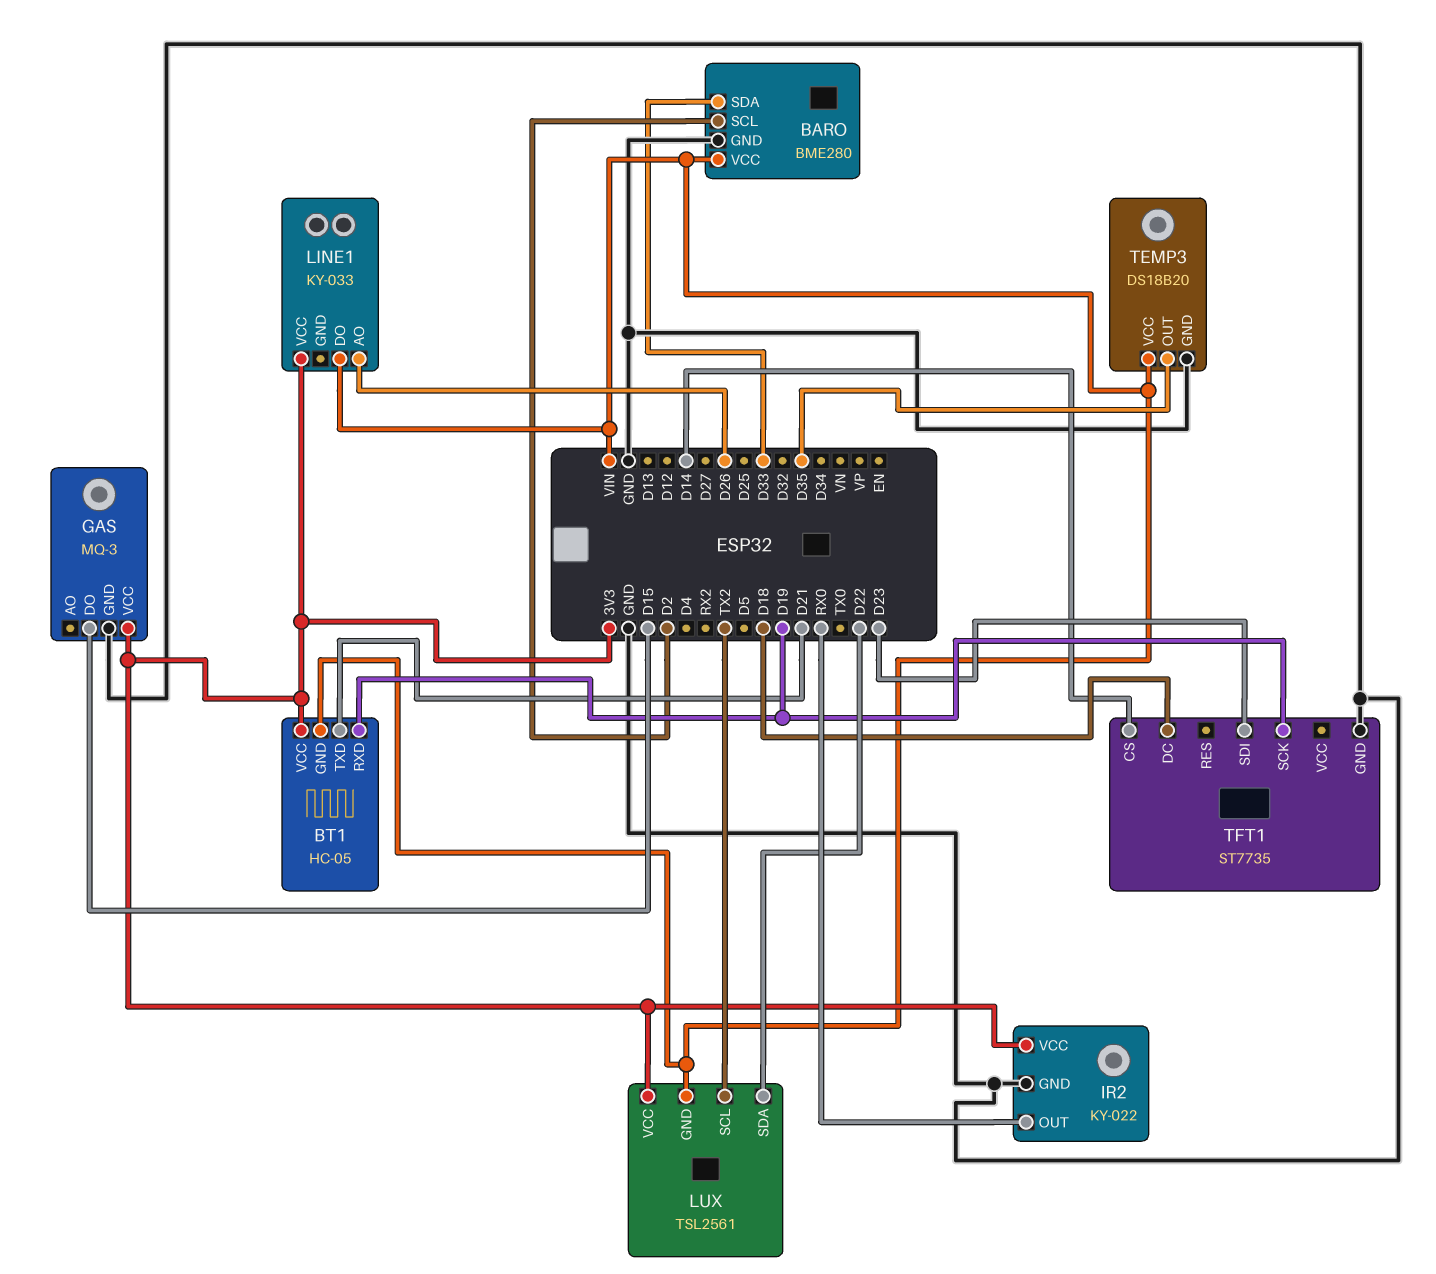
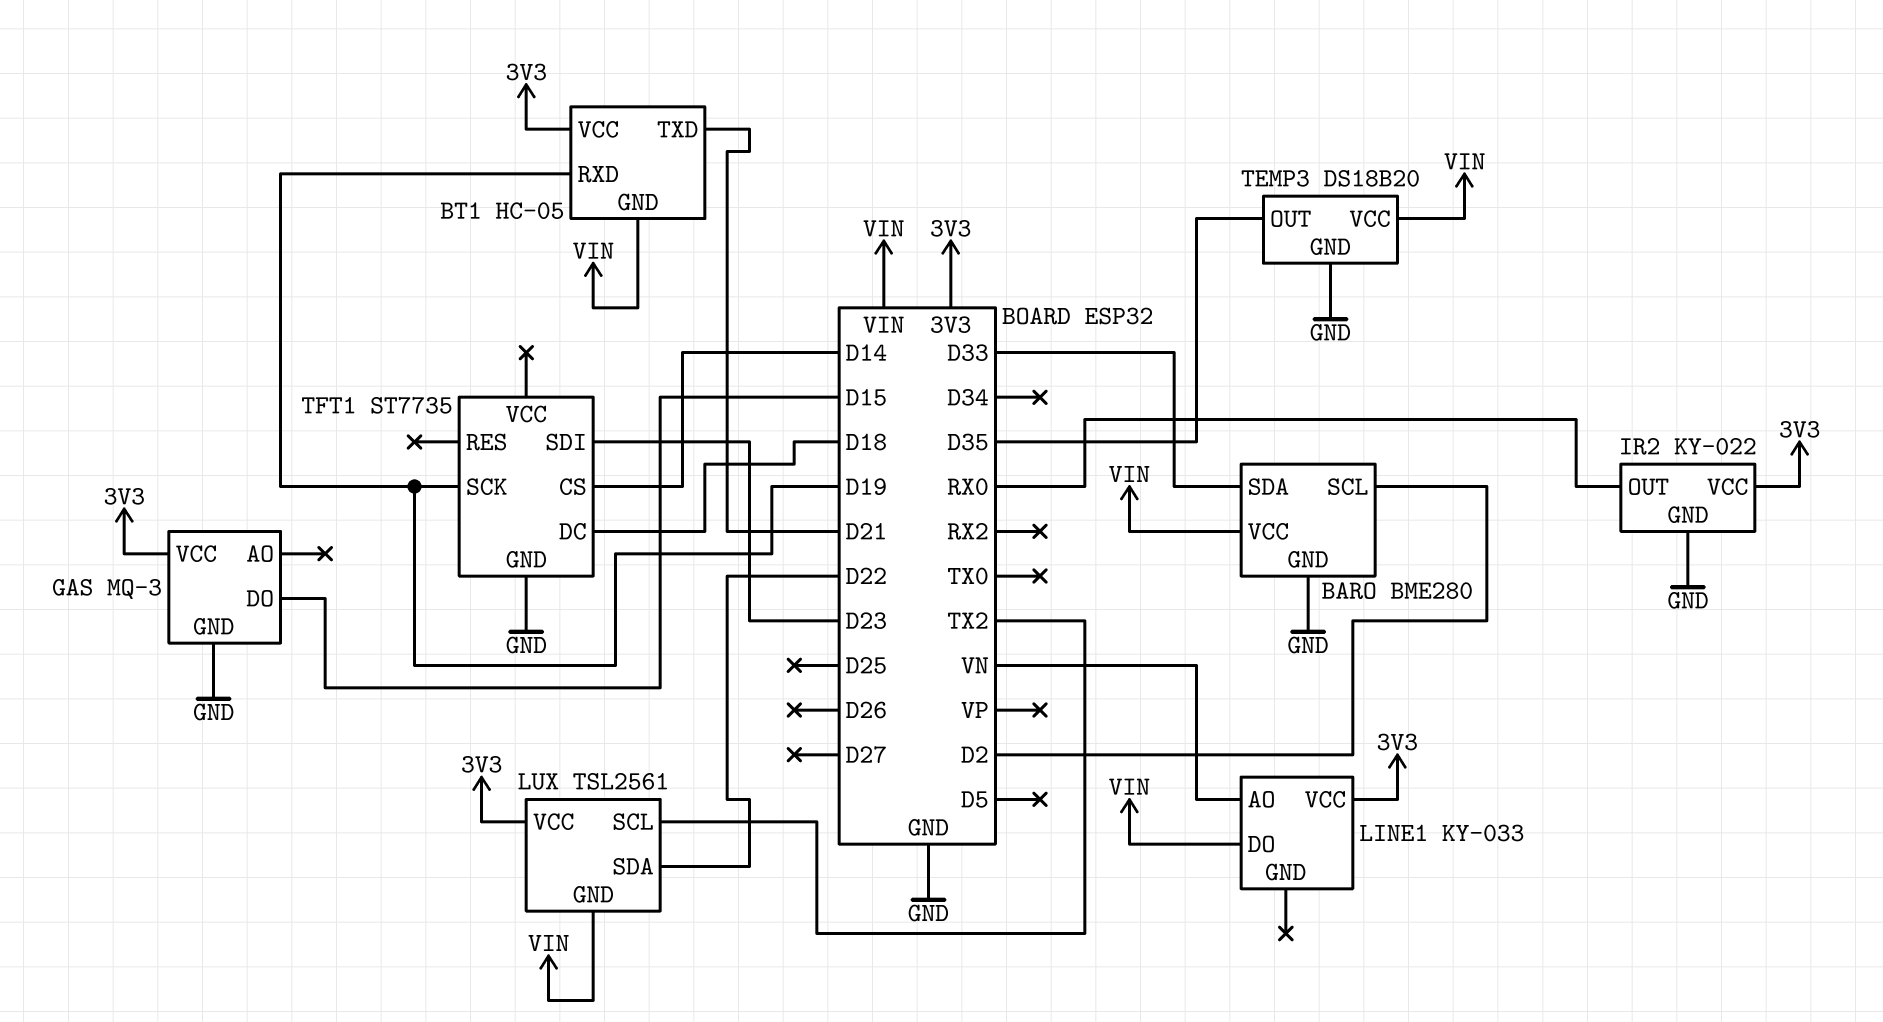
LINE1 pin AO: D26 -> VN

